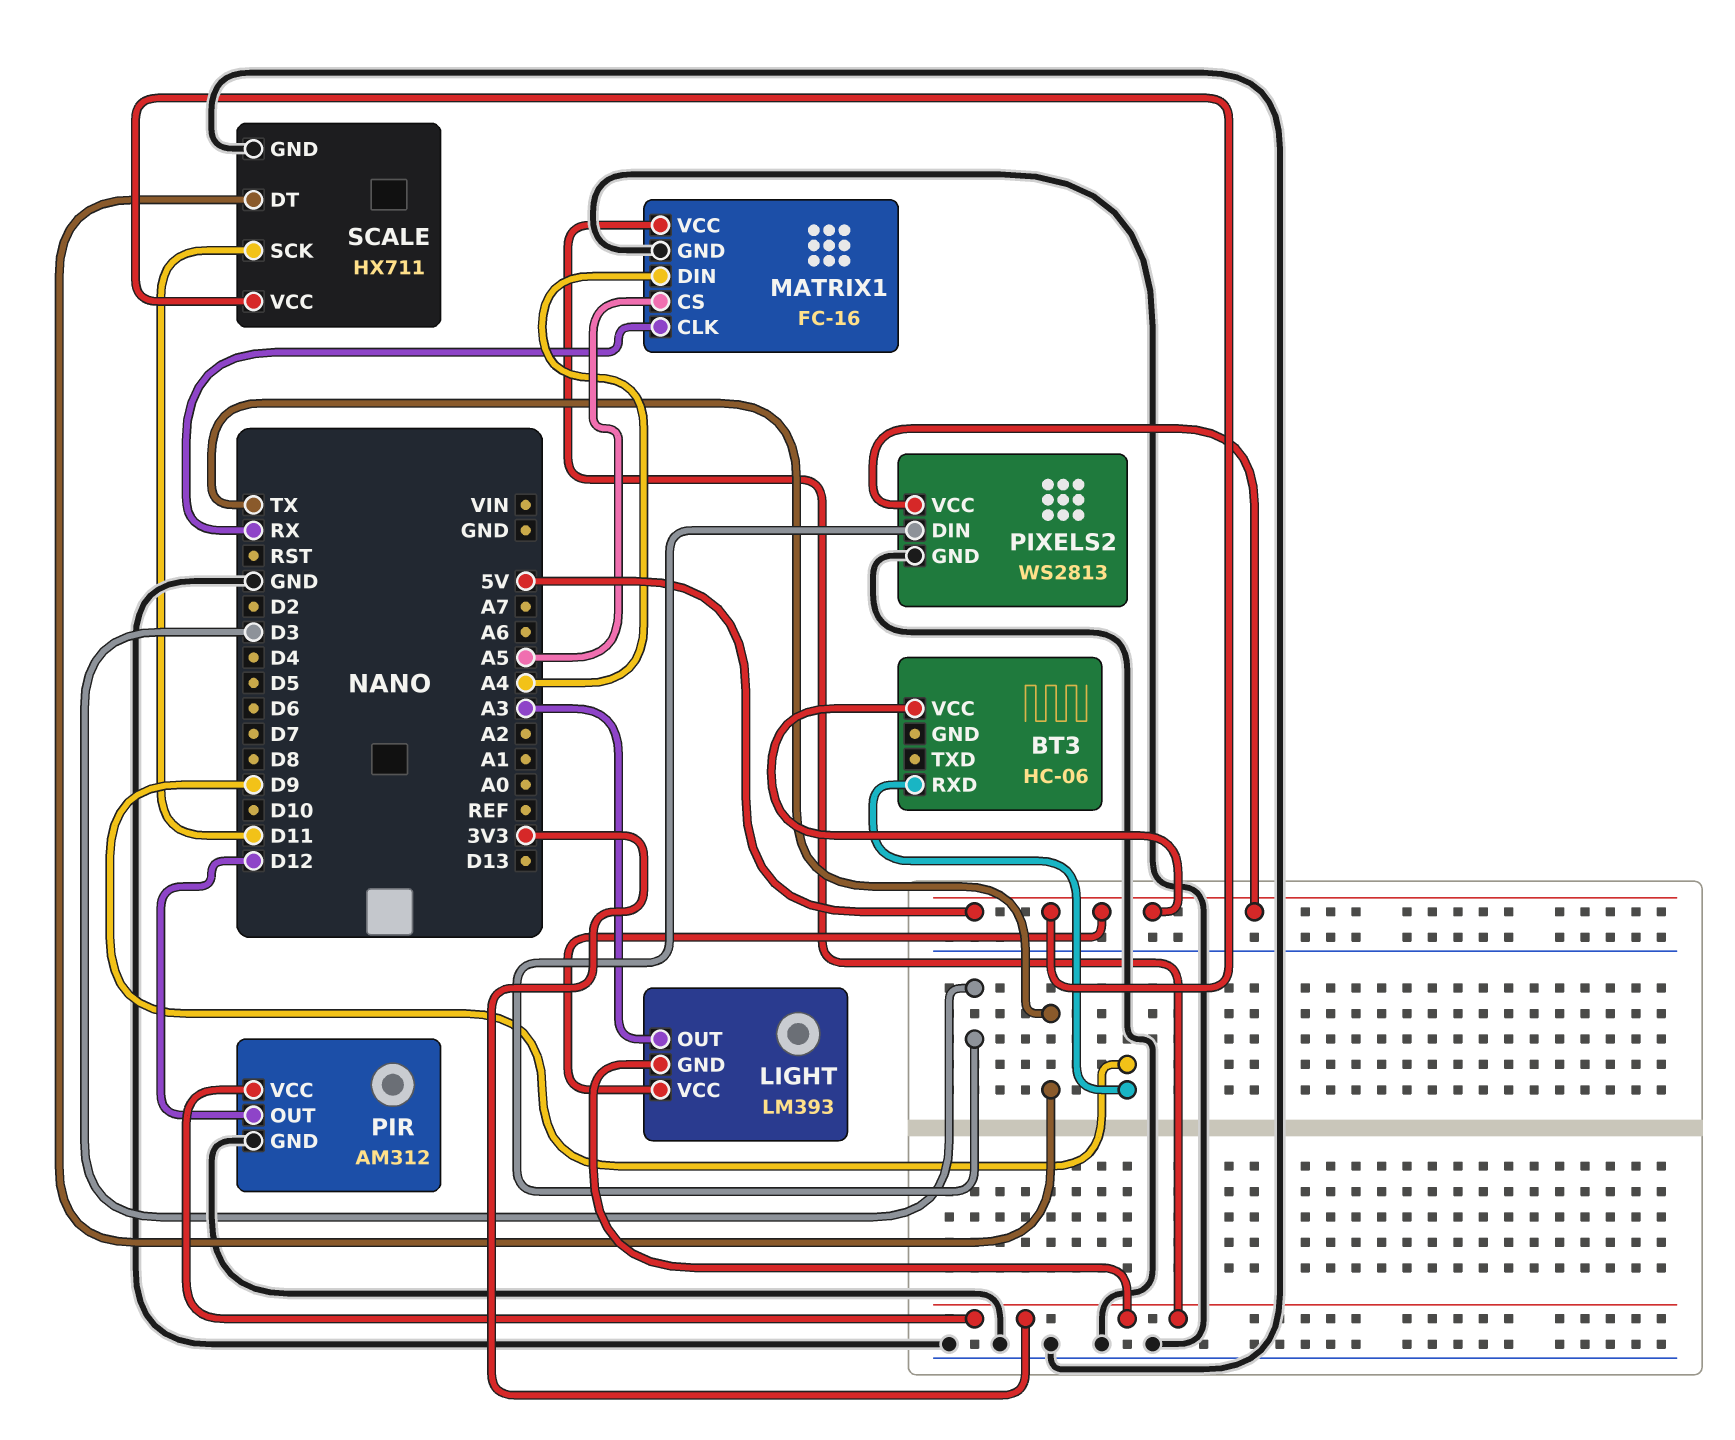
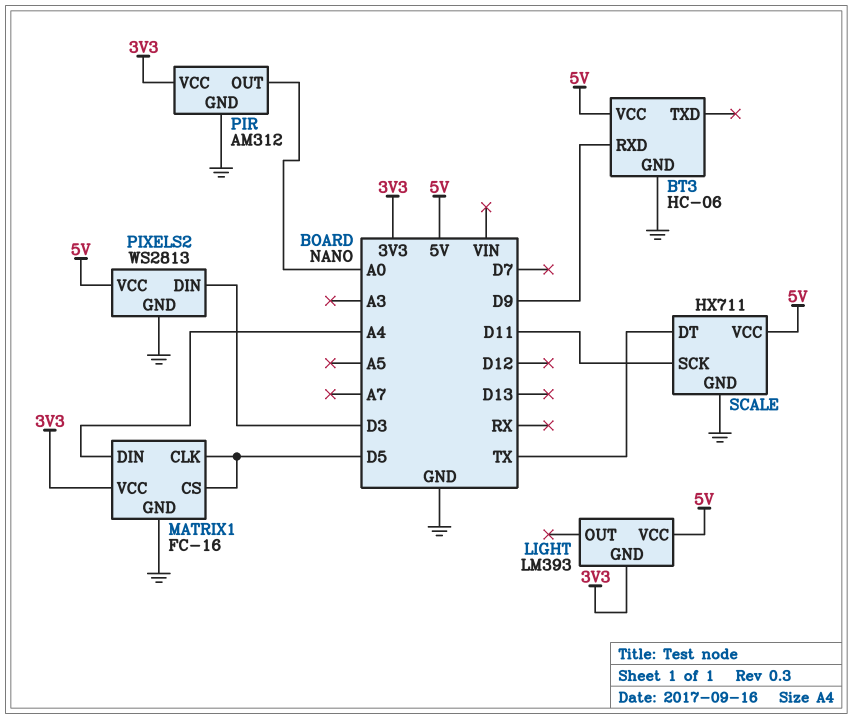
BT3 pin GND: none -> GND
LIGHT pin OUT: A3 -> none
MATRIX1 pin CLK: RX -> D5
MATRIX1 pin CS: A5 -> D5
PIR pin OUT: D12 -> A0

